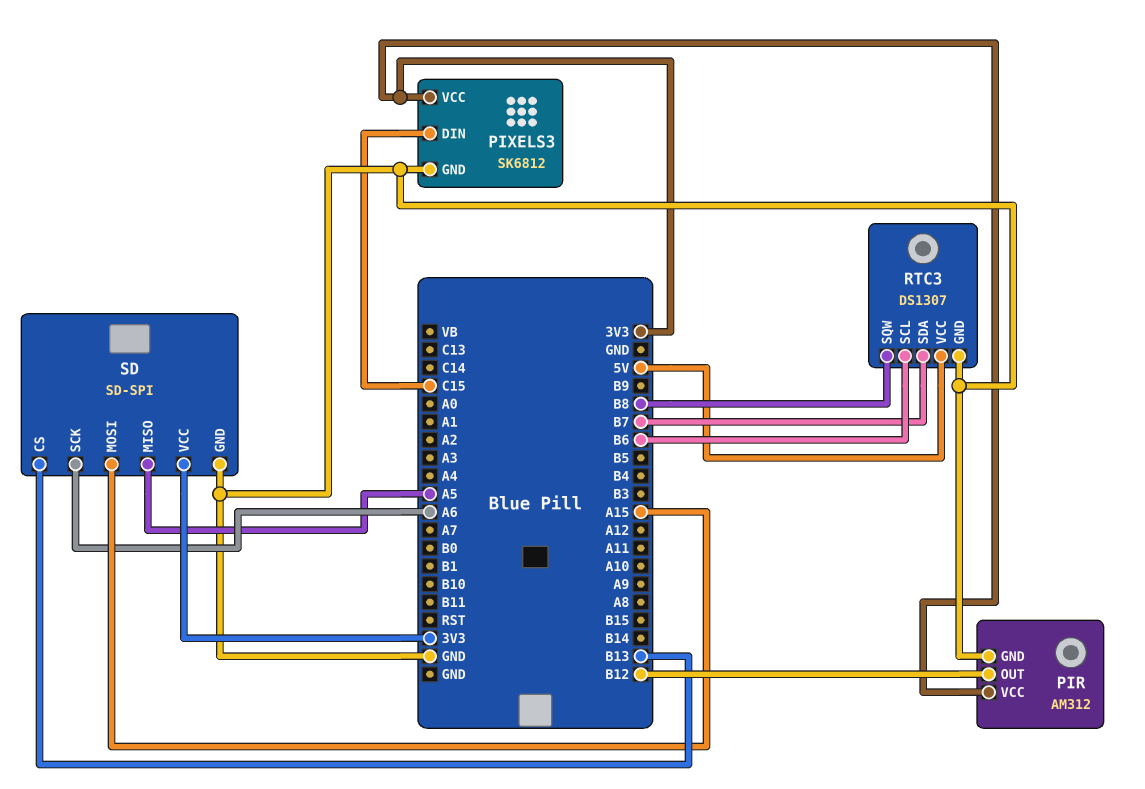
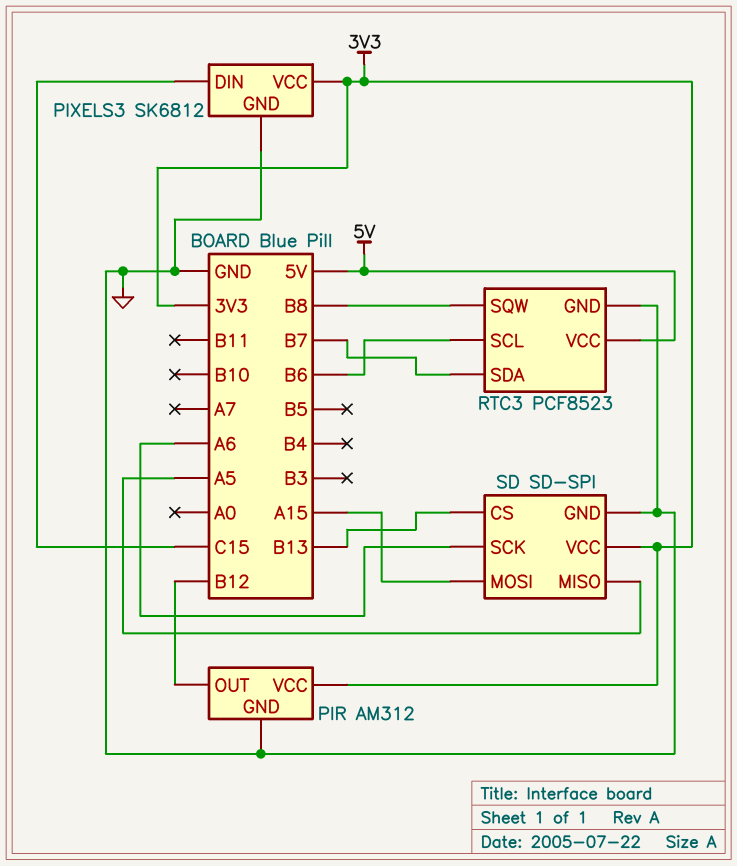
RTC3: DS1307 -> PCF8523

